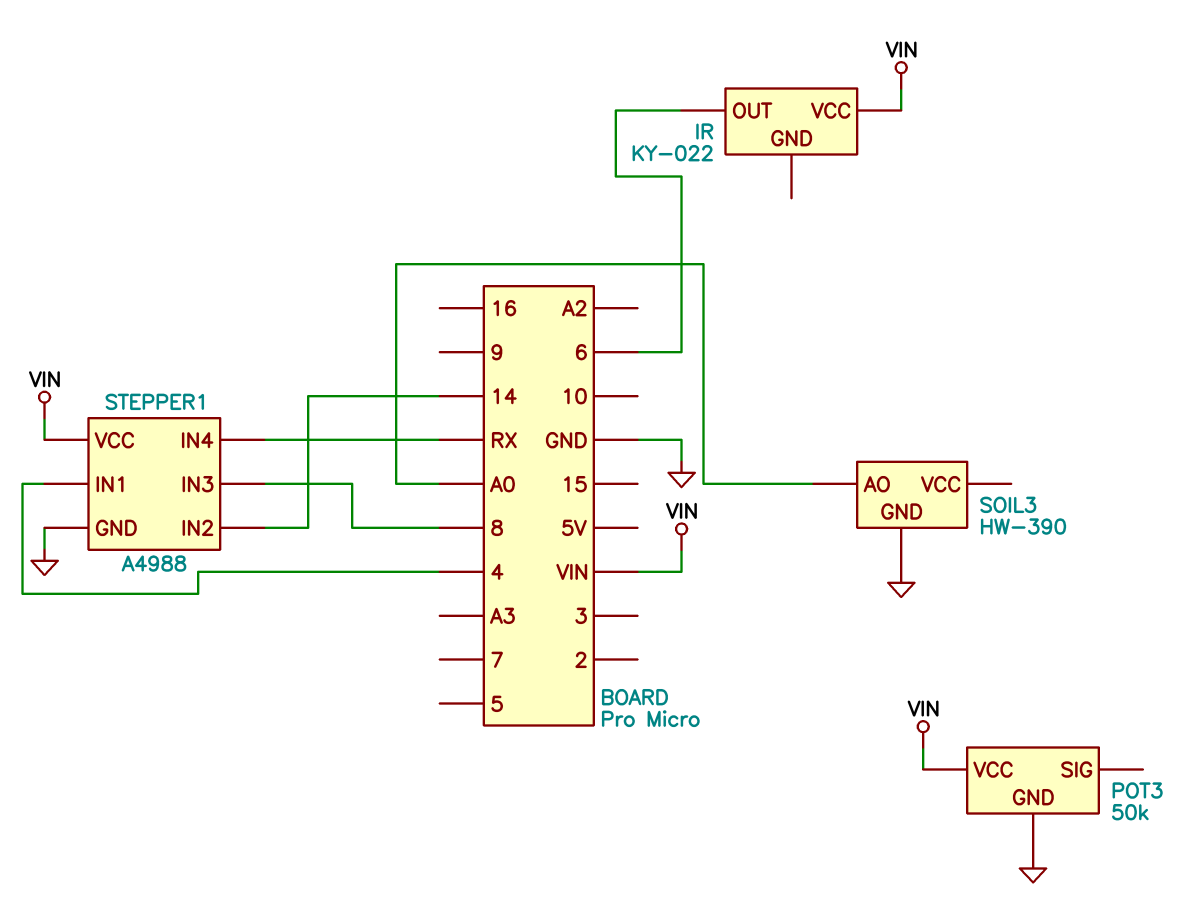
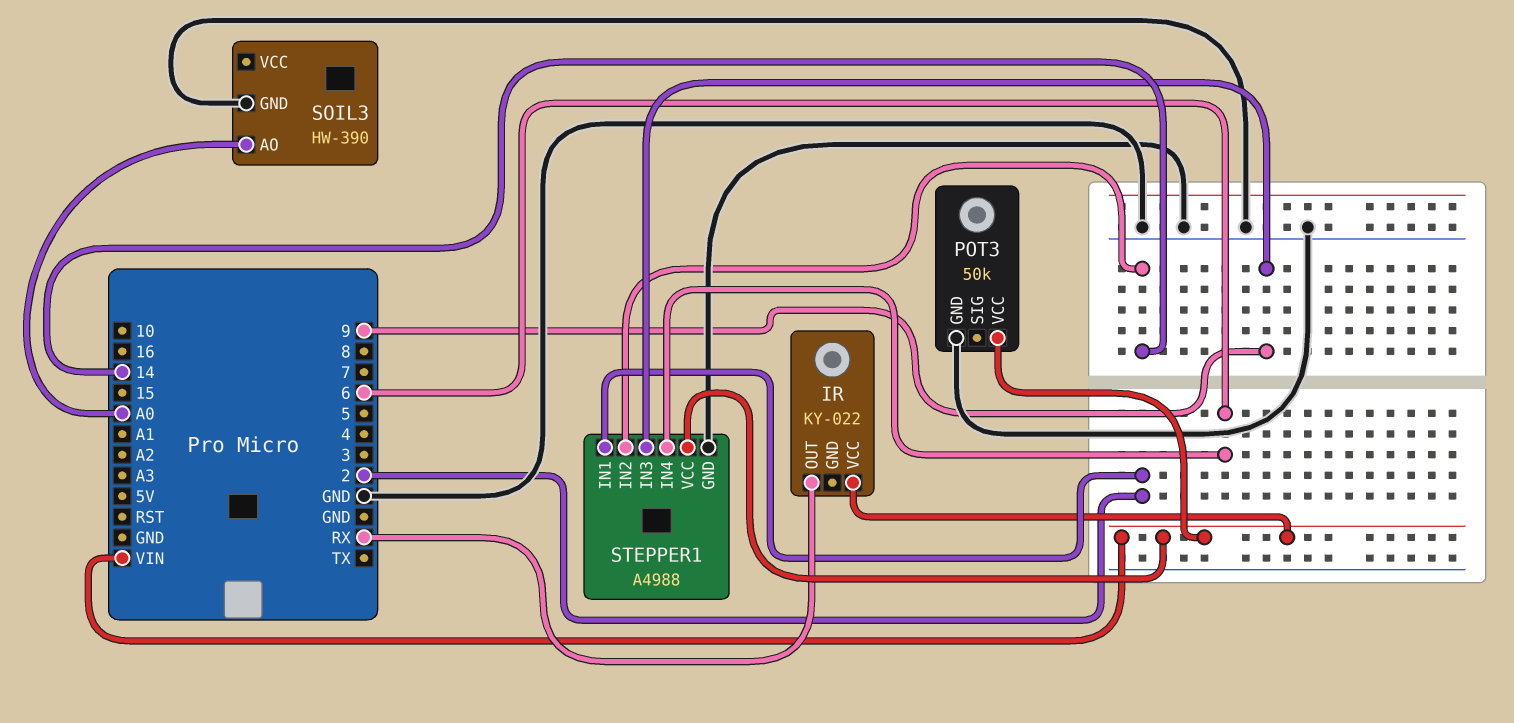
IR pin OUT: 6 -> RX
STEPPER1 pin IN1: 4 -> 2
STEPPER1 pin IN3: 8 -> 9
STEPPER1 pin IN4: RX -> 6

